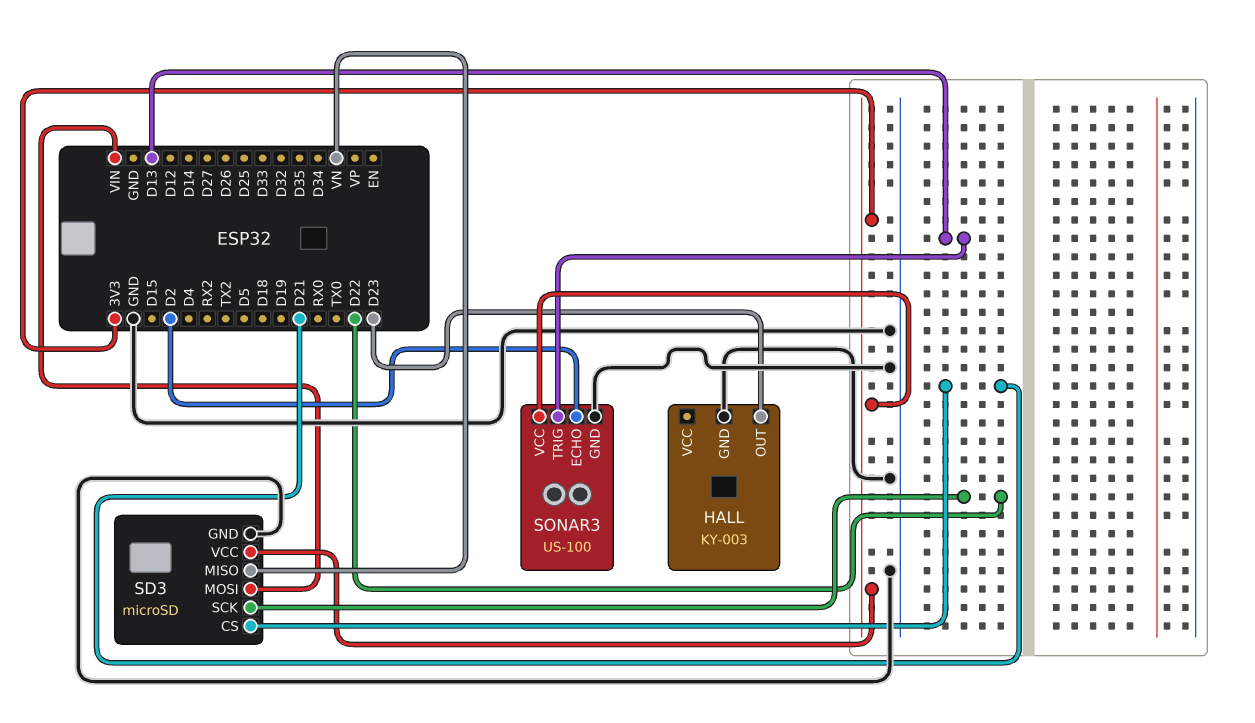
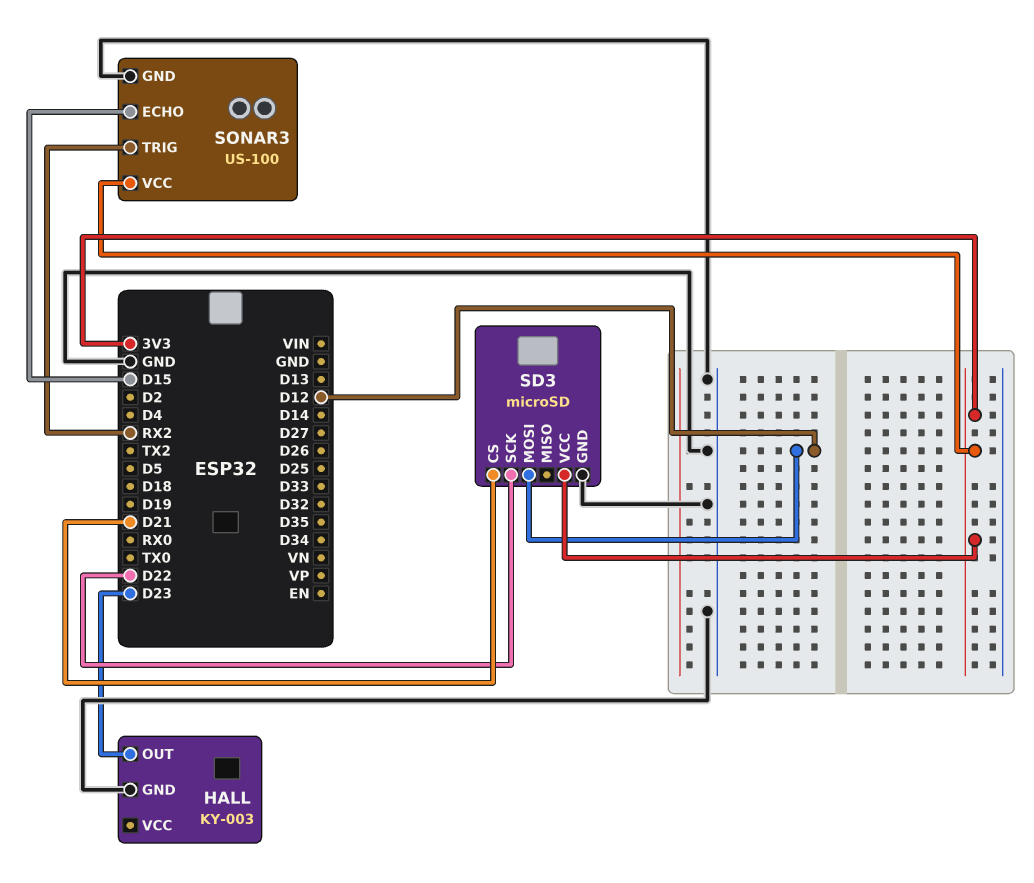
SD3 pin MISO: VN -> none
SD3 pin MOSI: VIN -> D12
SONAR3 pin ECHO: D2 -> D15
SONAR3 pin TRIG: D13 -> RX2

